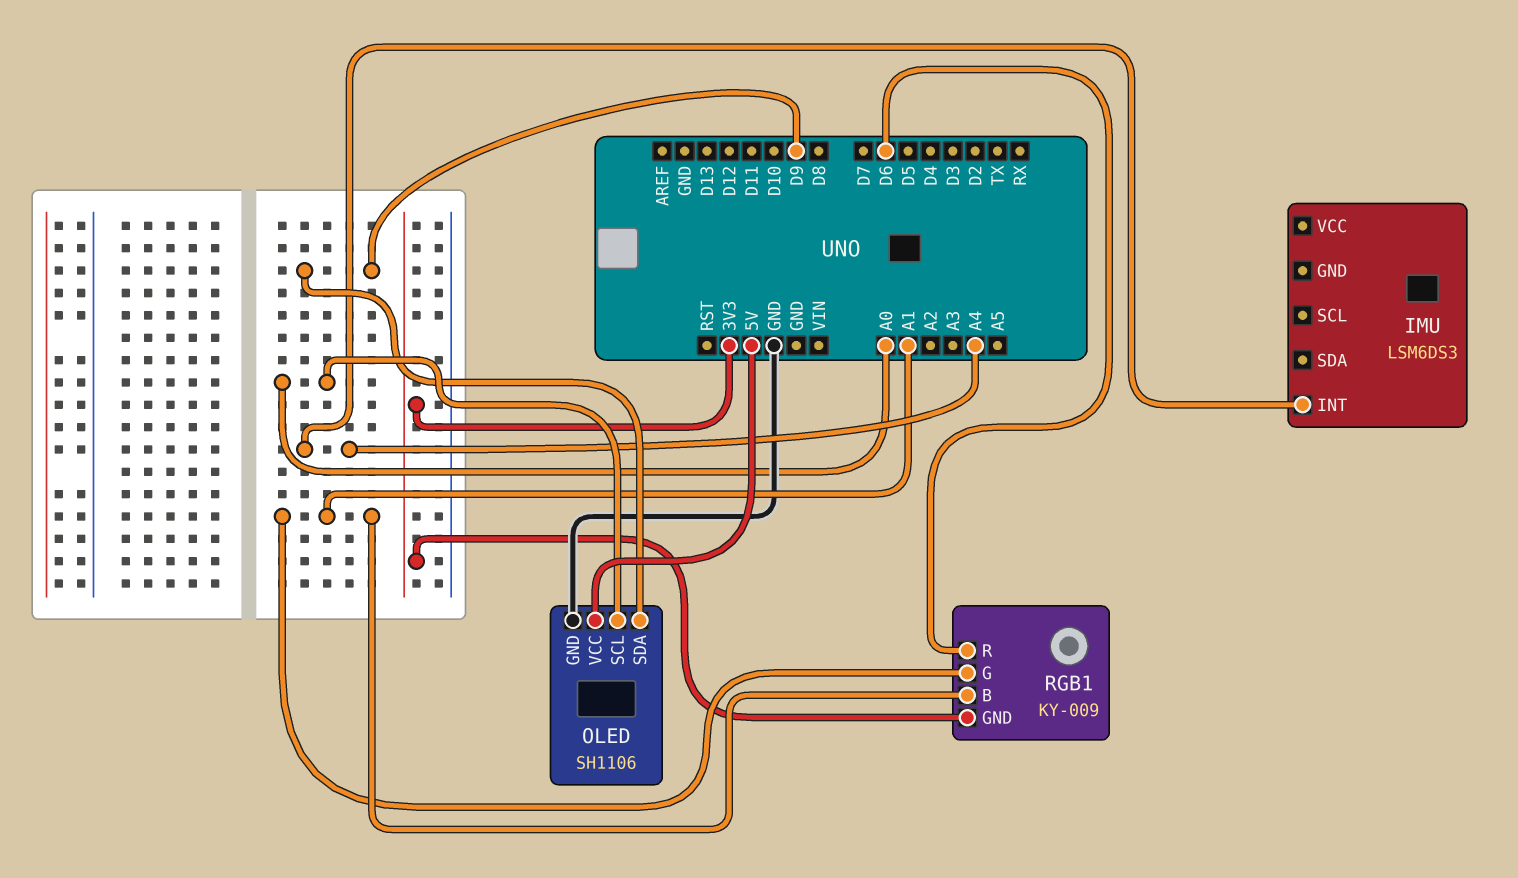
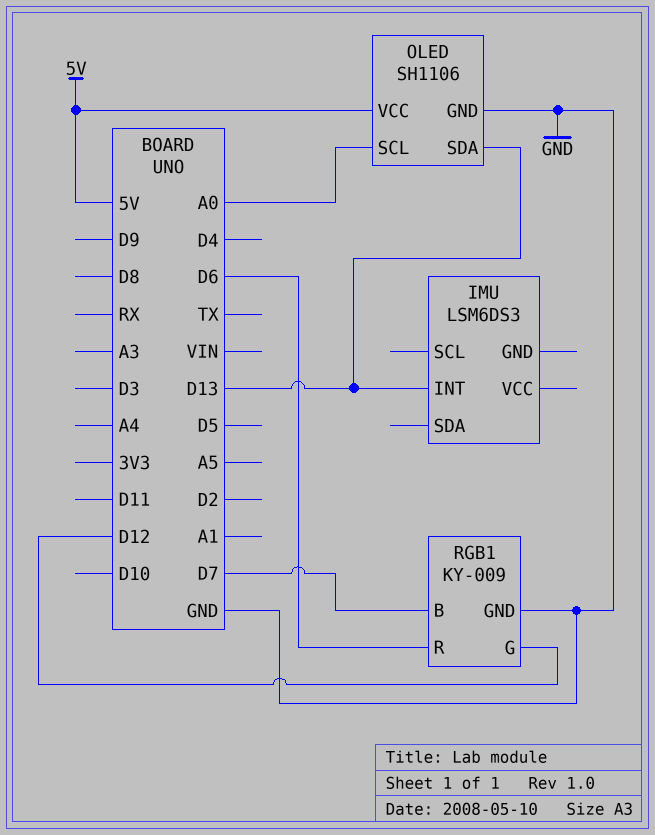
IMU pin INT: A4 -> D13
OLED pin SDA: D9 -> D13
RGB1 pin B: A1 -> D7
RGB1 pin G: A1 -> D12
RGB1 pin GND: 3V3 -> GND

